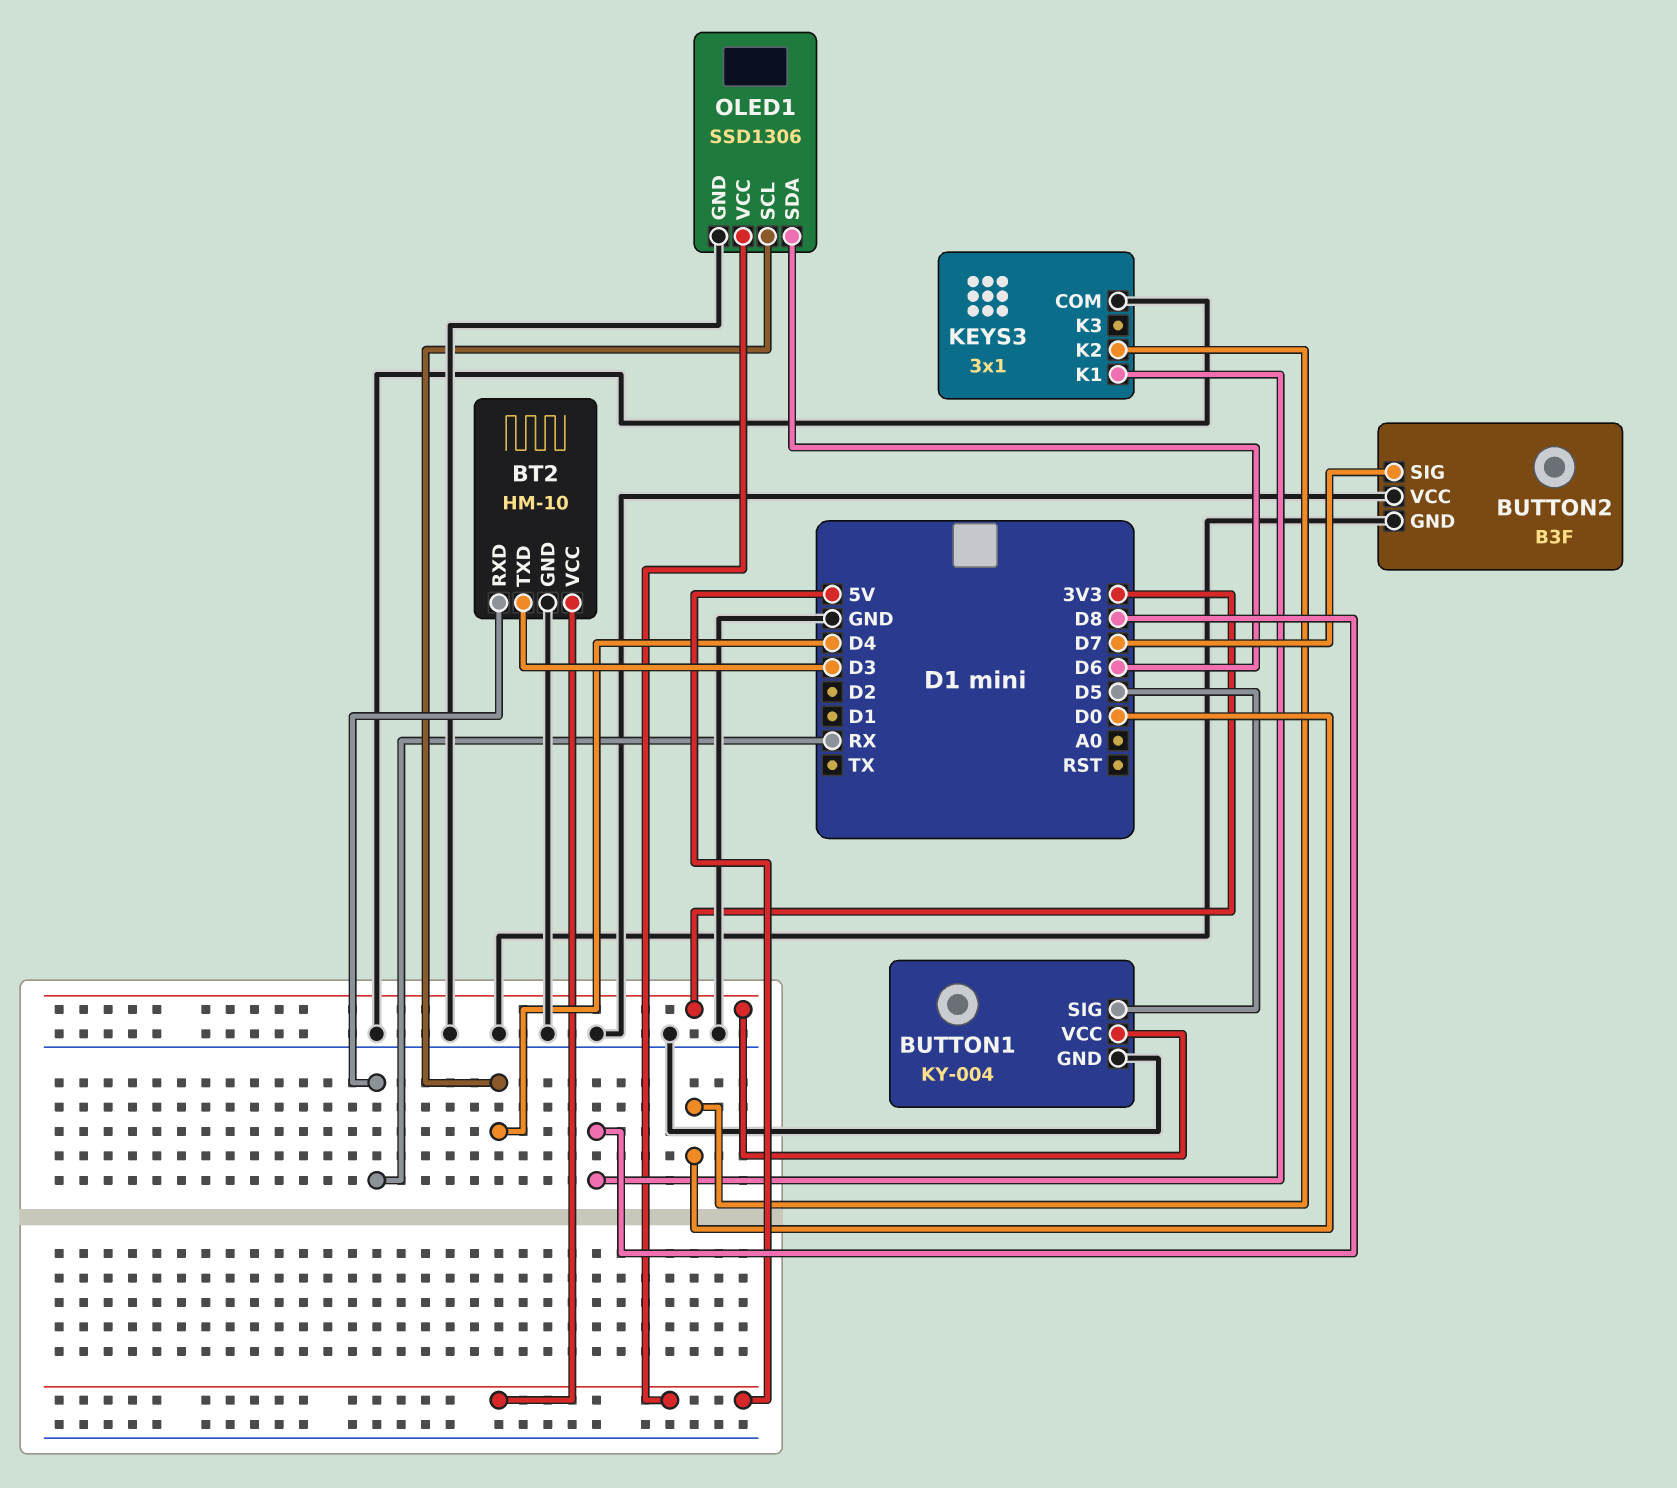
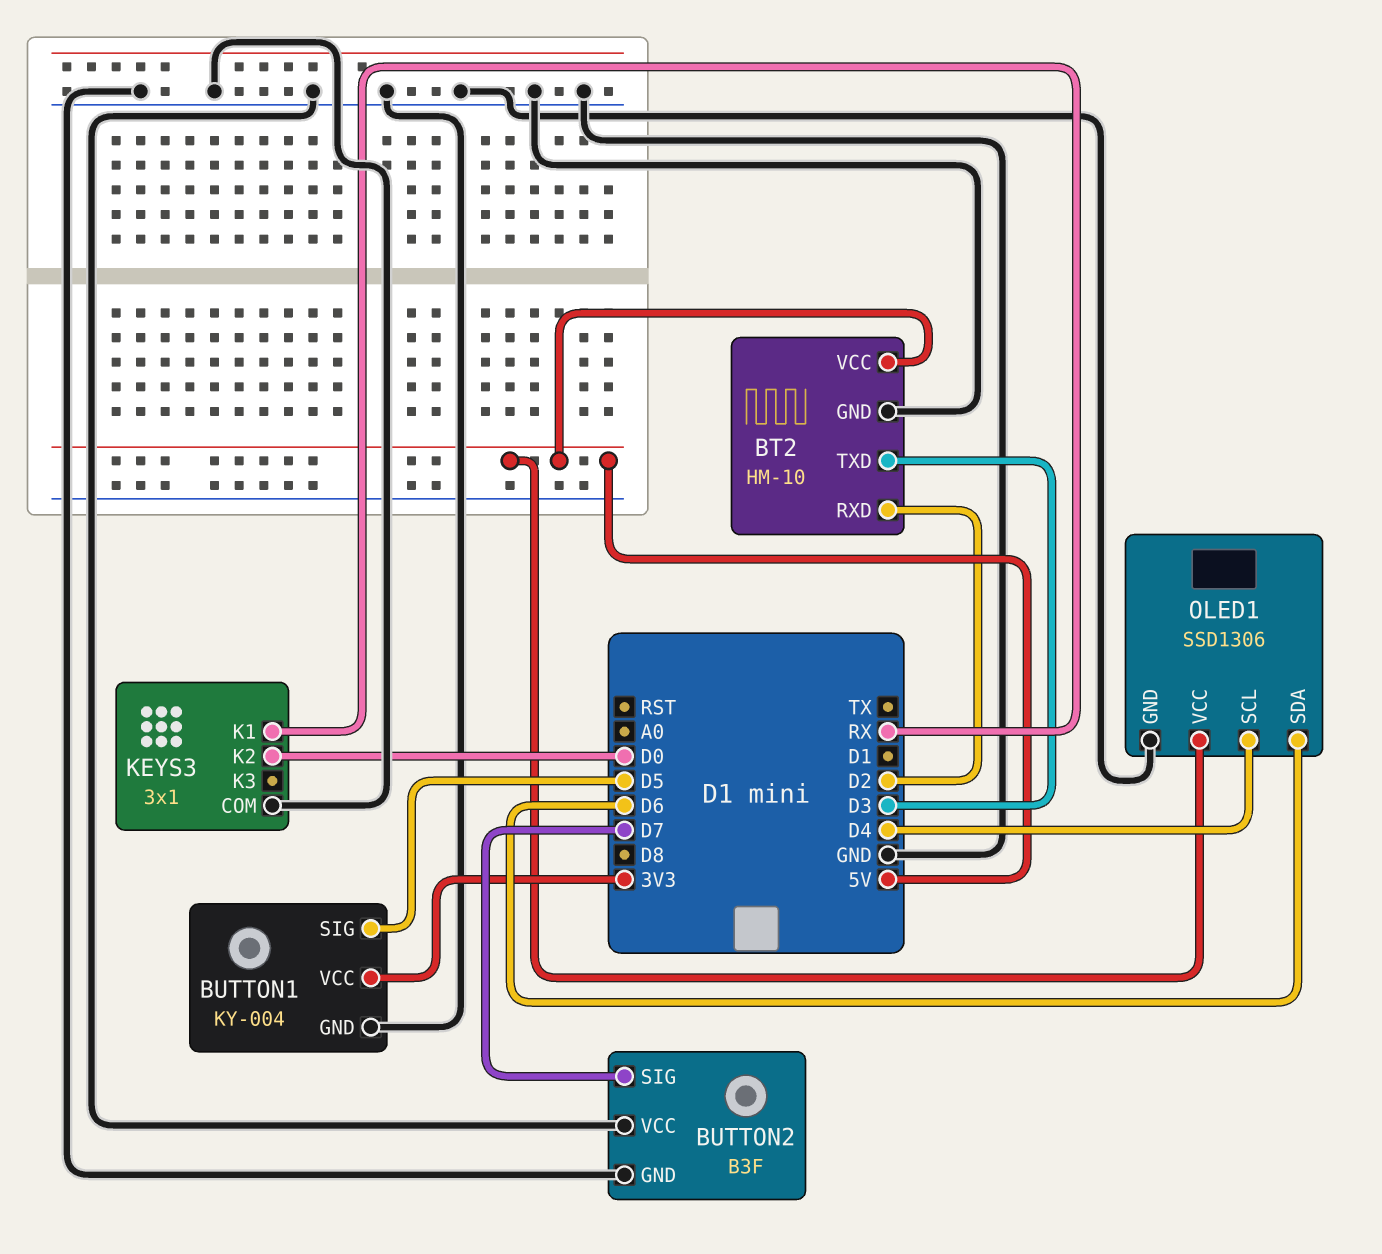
BT2 pin RXD: RX -> D2
KEYS3 pin K1: D8 -> RX

